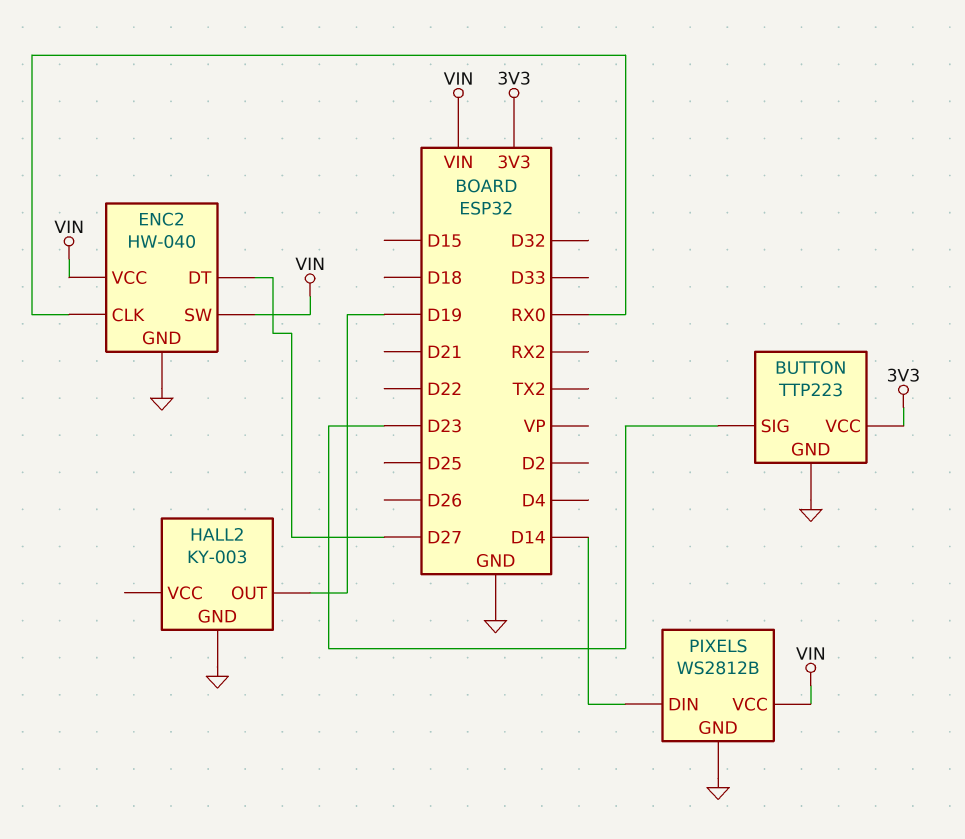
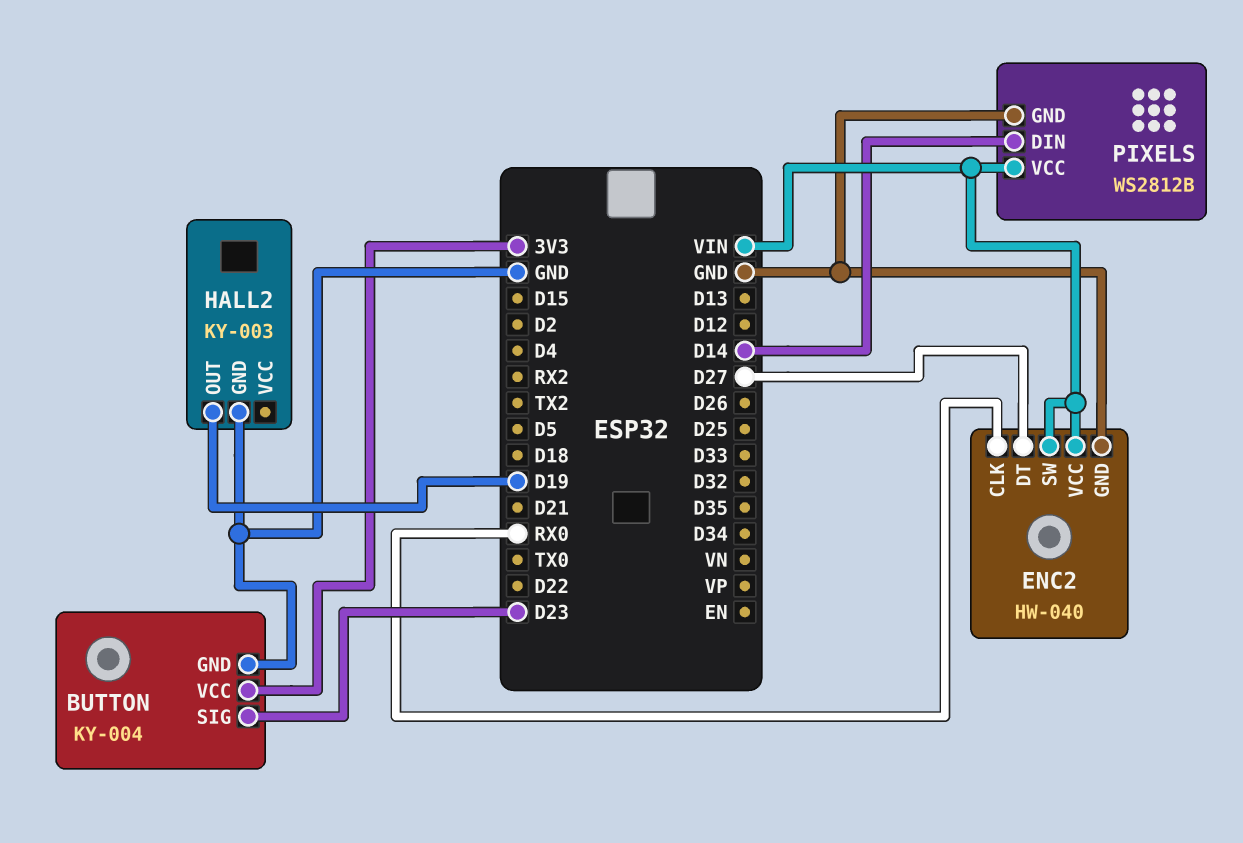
BUTTON: TTP223 -> KY-004

